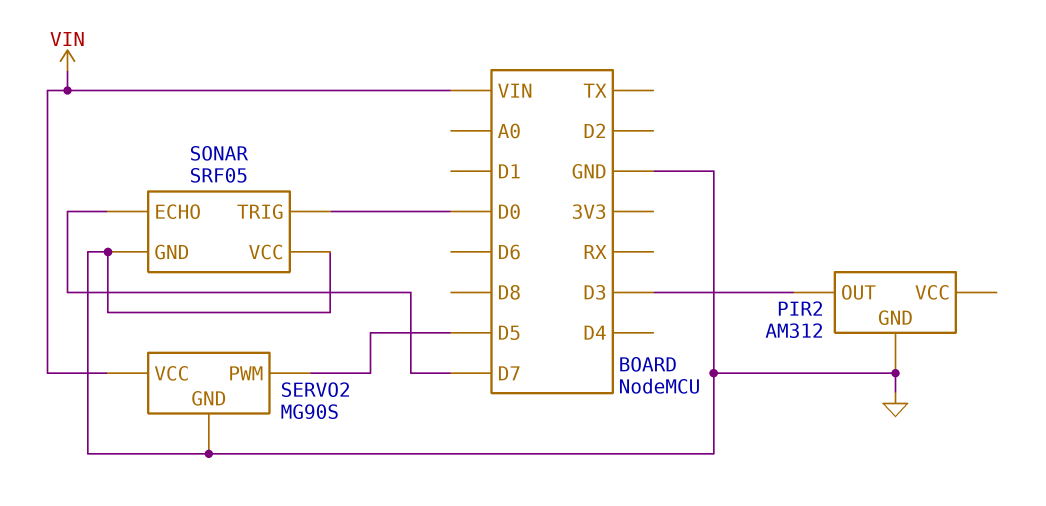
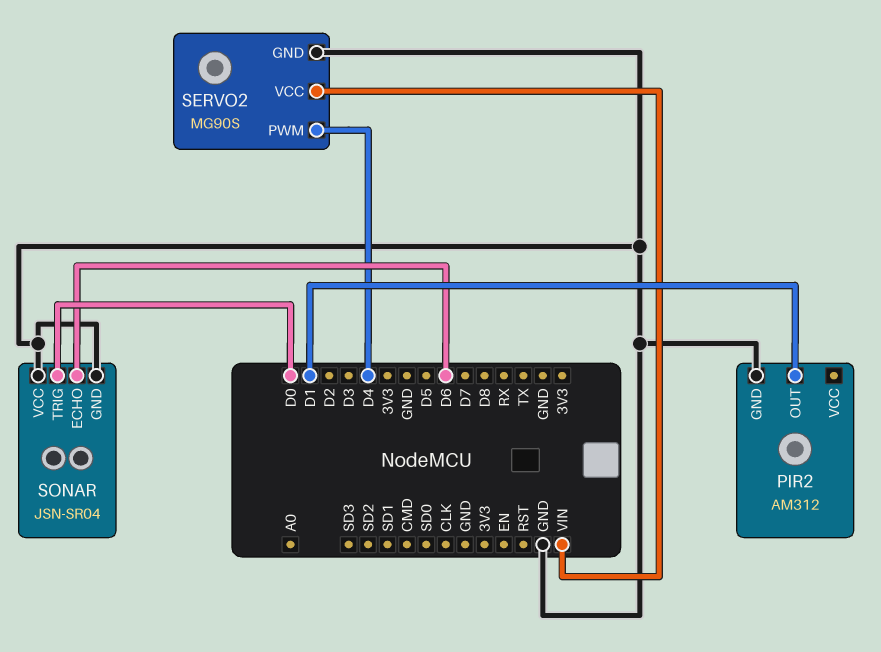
PIR2 pin OUT: D3 -> D1
SERVO2 pin PWM: D5 -> D4
SONAR: SRF05 -> JSN-SR04
SONAR pin ECHO: D7 -> D6

